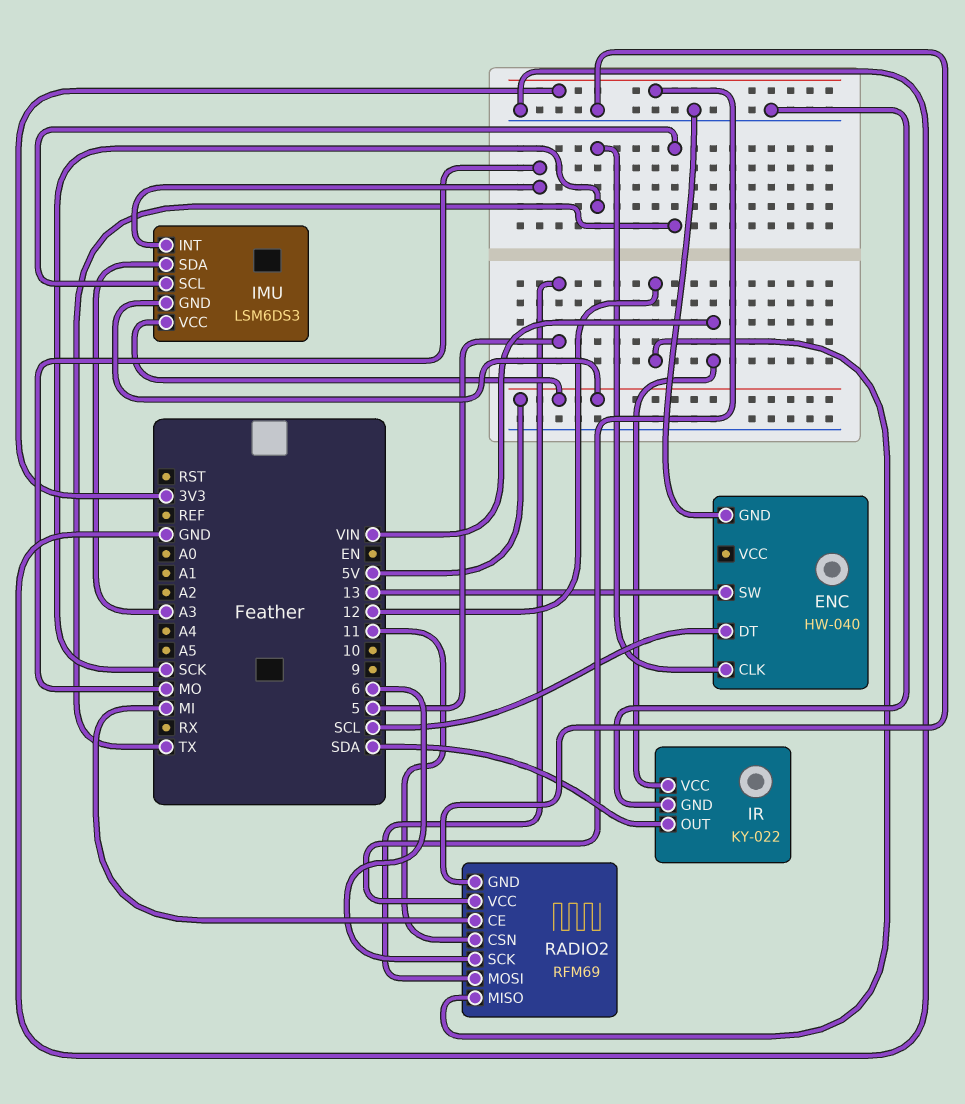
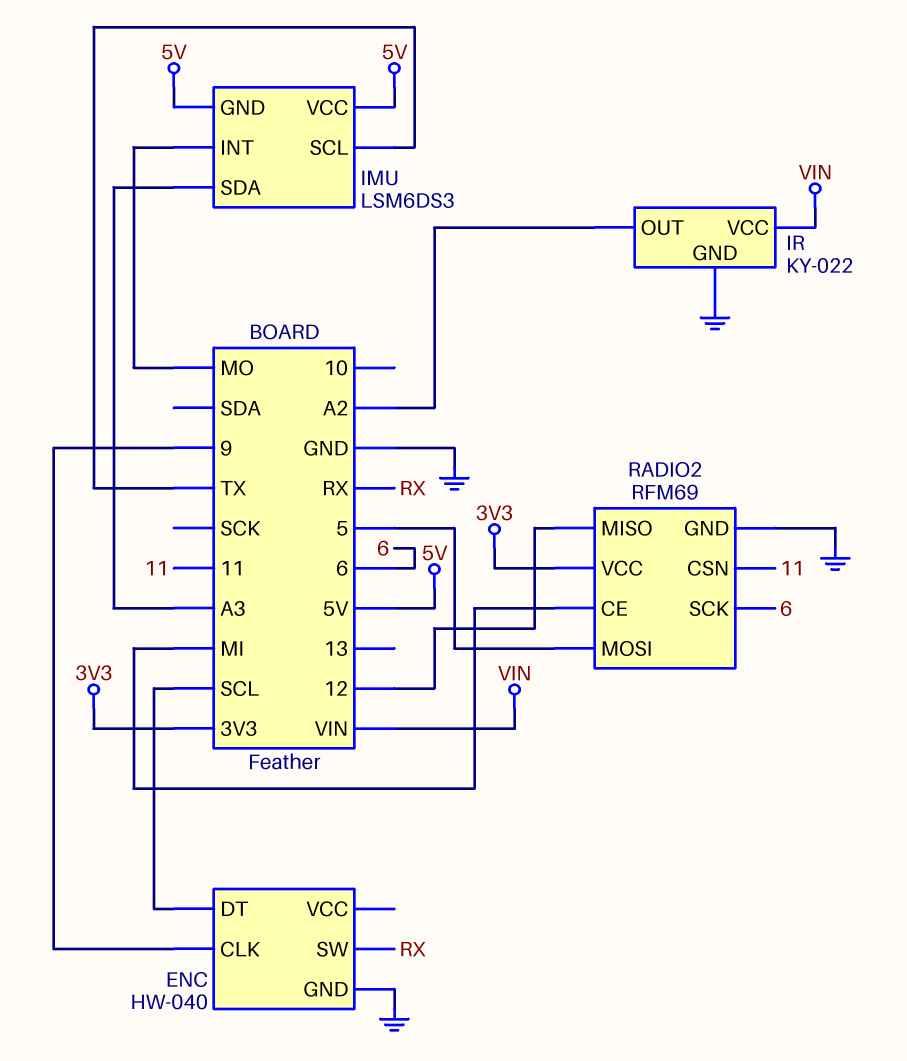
ENC pin CLK: SCK -> 9
ENC pin SW: 13 -> RX
IR pin OUT: SDA -> A2

